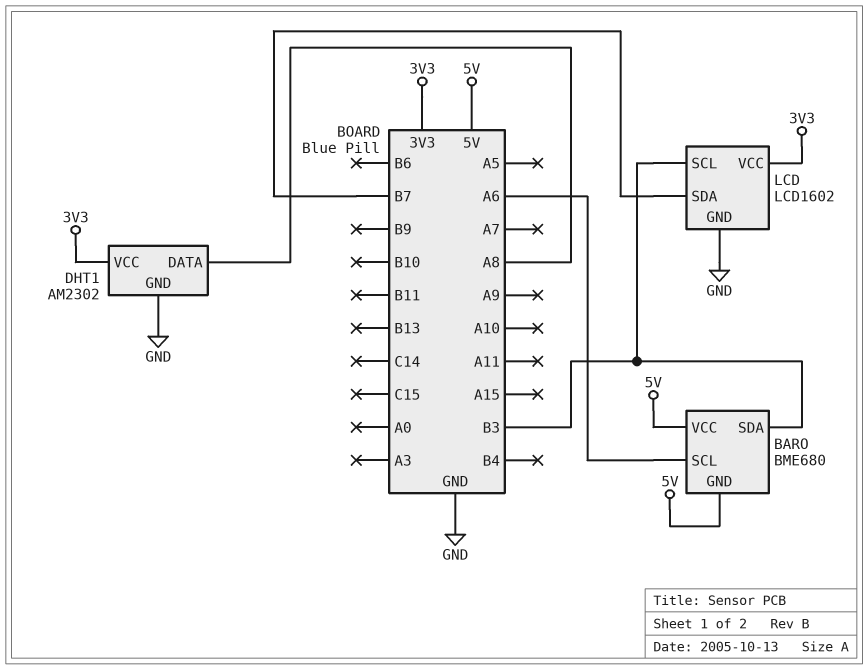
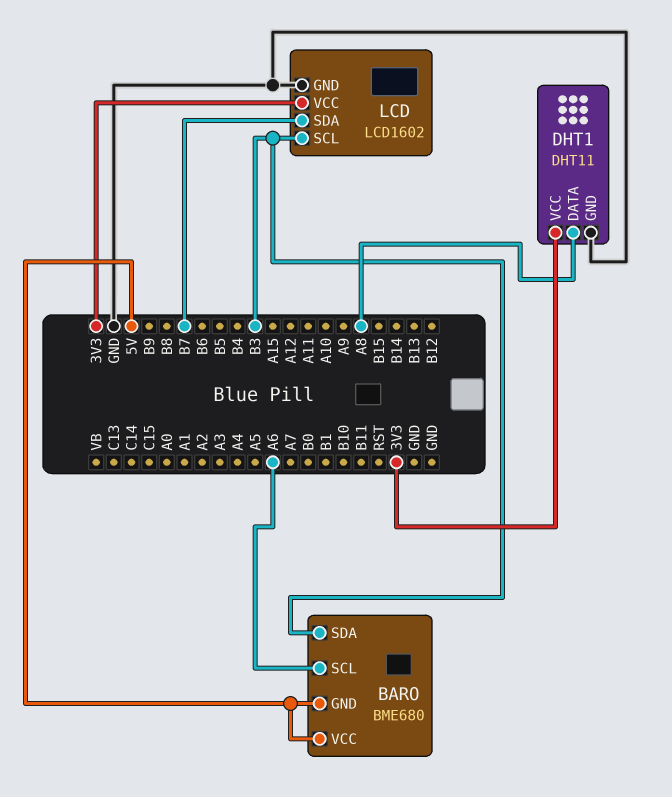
DHT1: AM2302 -> DHT11

